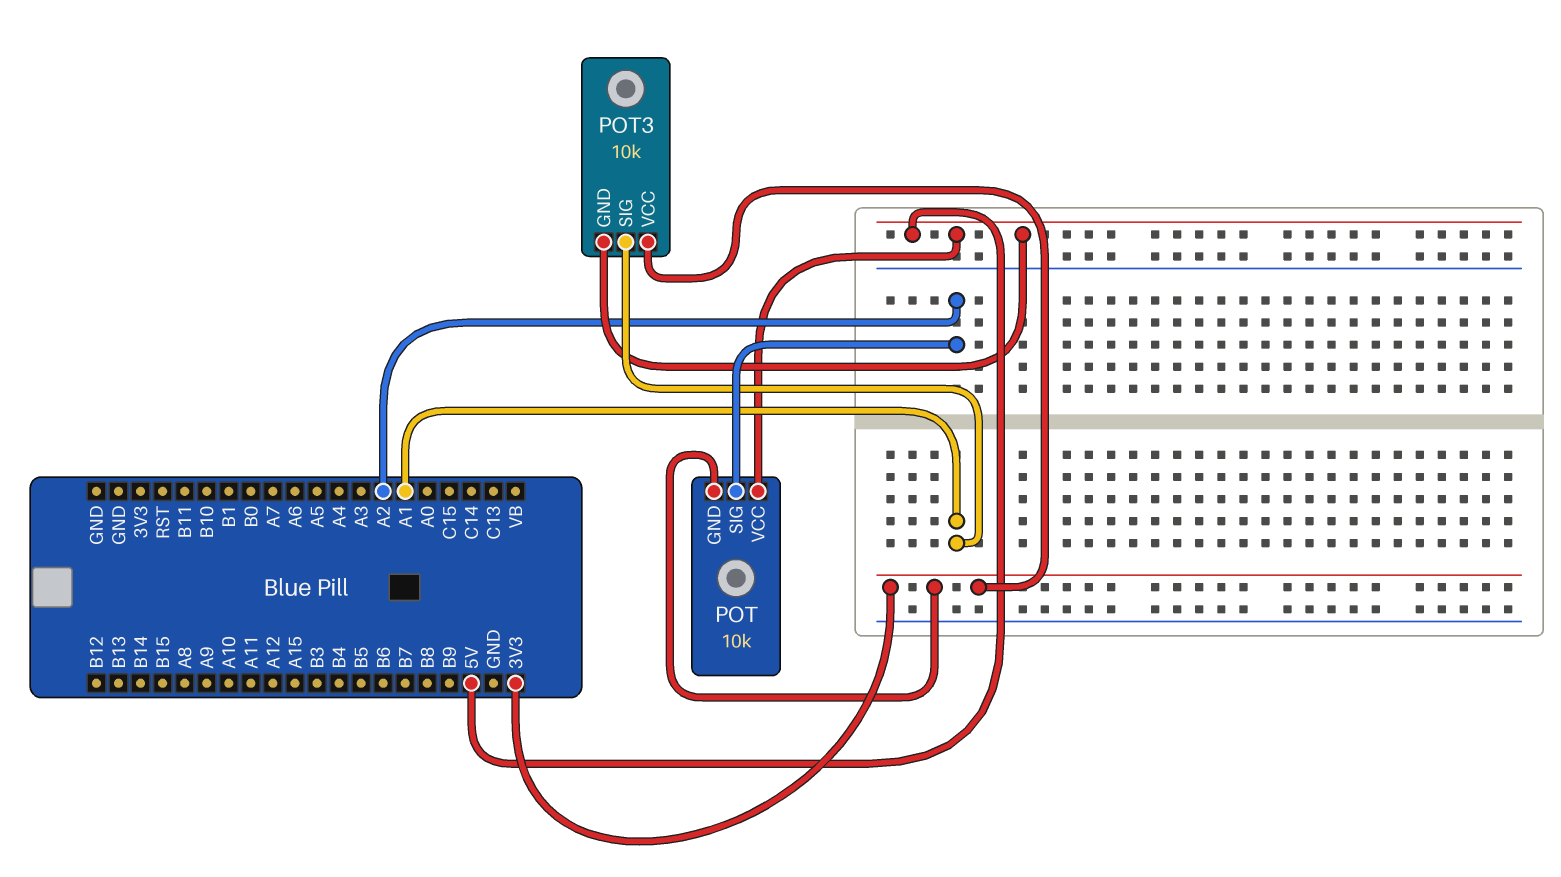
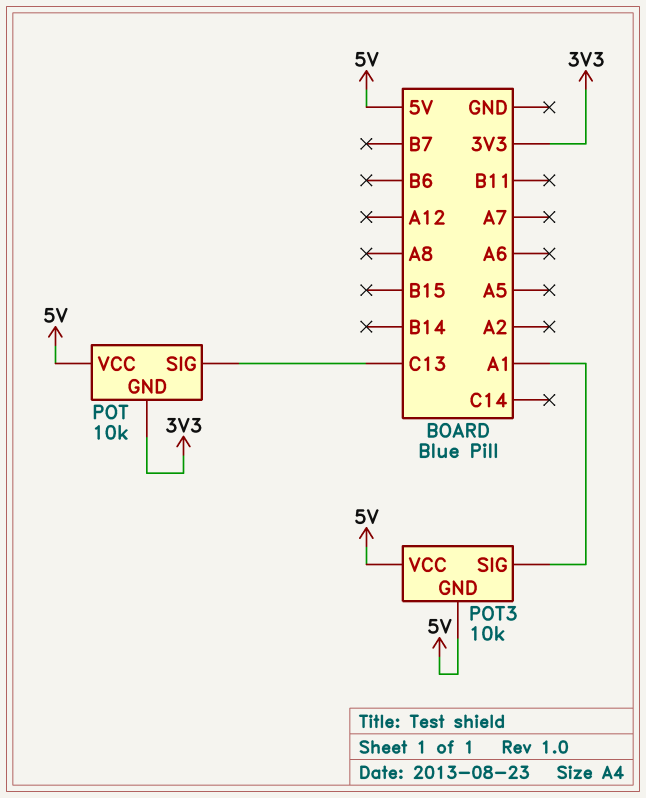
POT pin SIG: A2 -> C13
POT3 pin VCC: 3V3 -> 5V

